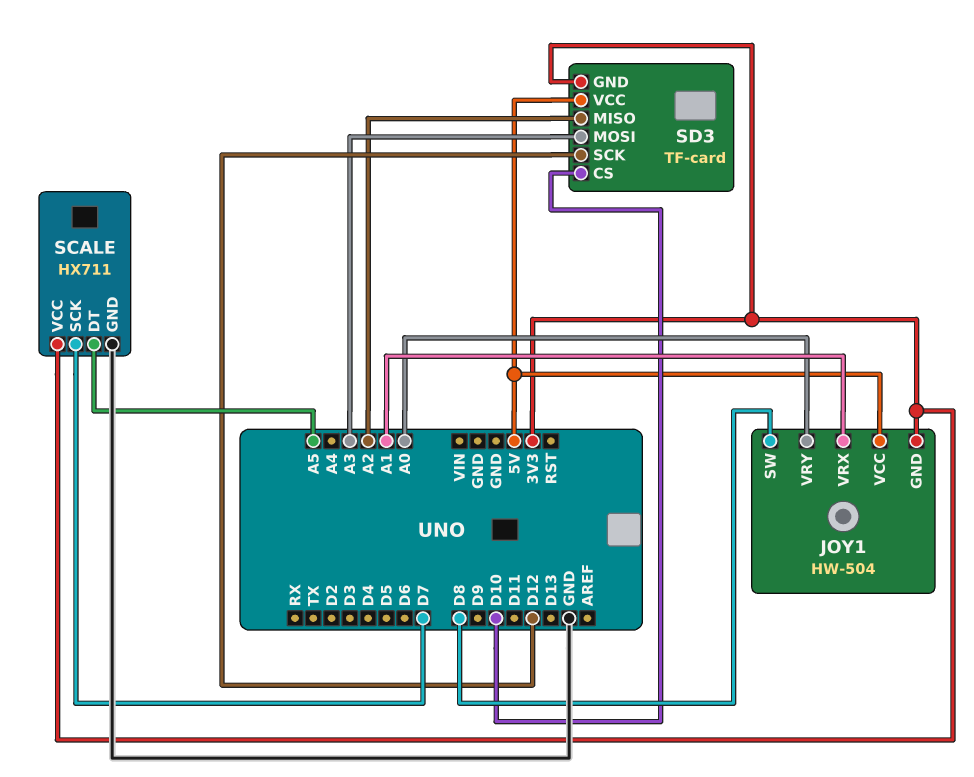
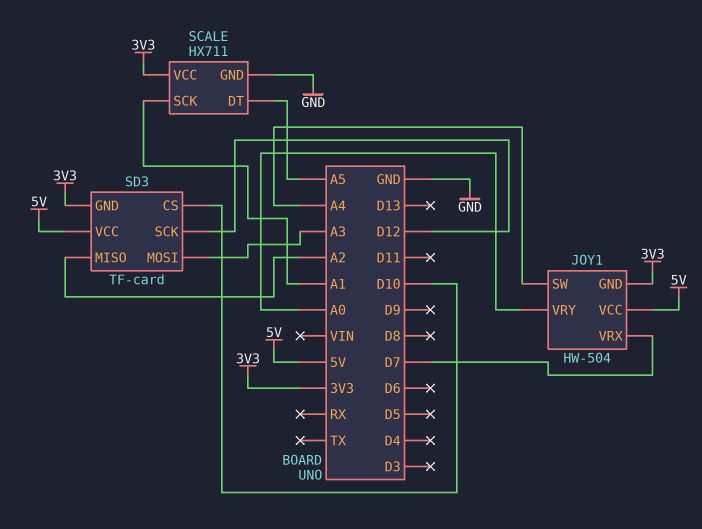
JOY1 pin SW: D8 -> A4
JOY1 pin VRX: A1 -> D7
SCALE pin SCK: D7 -> A1

